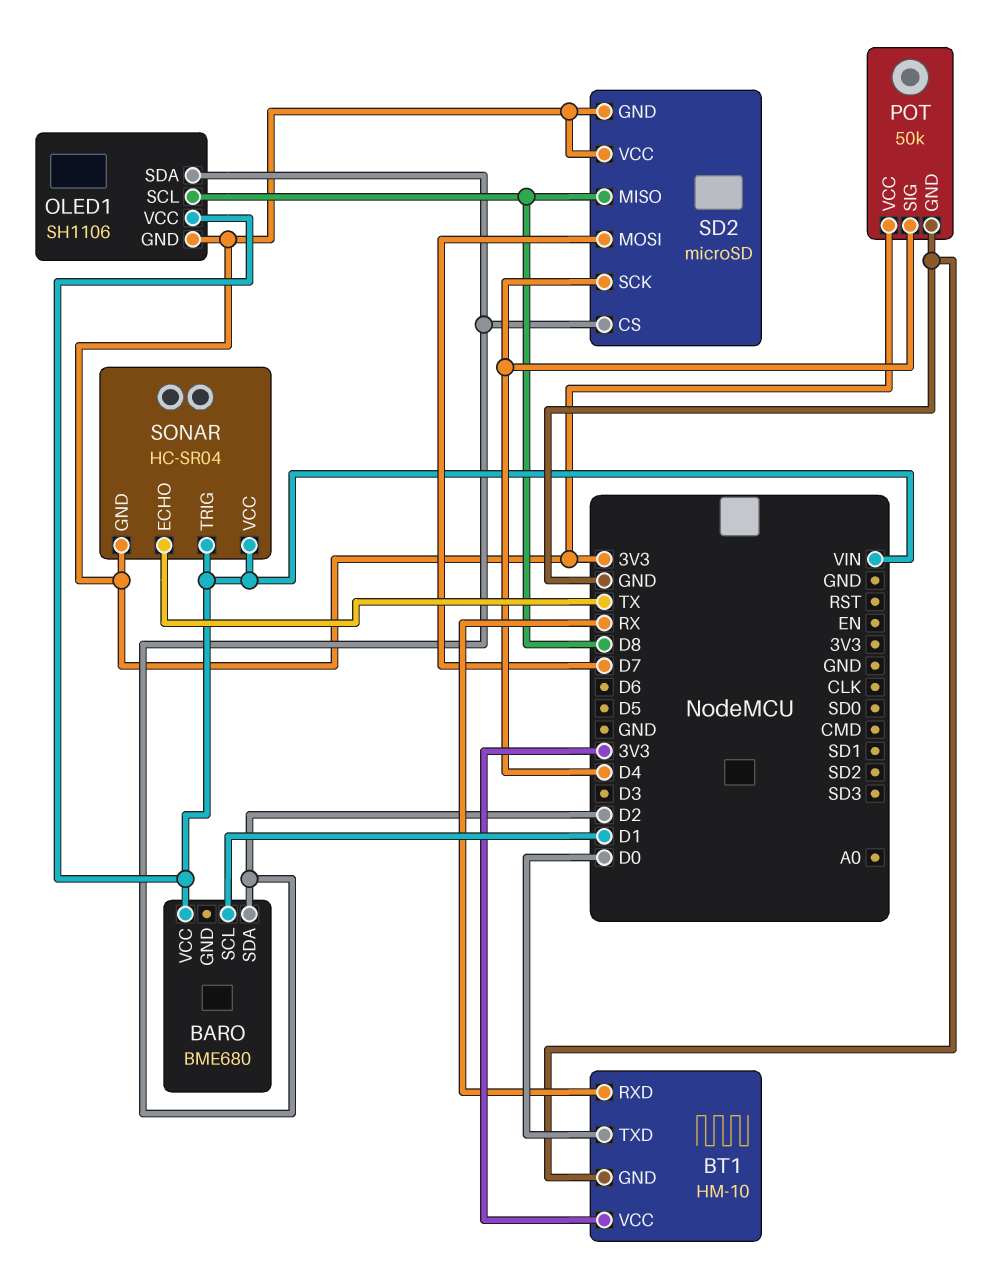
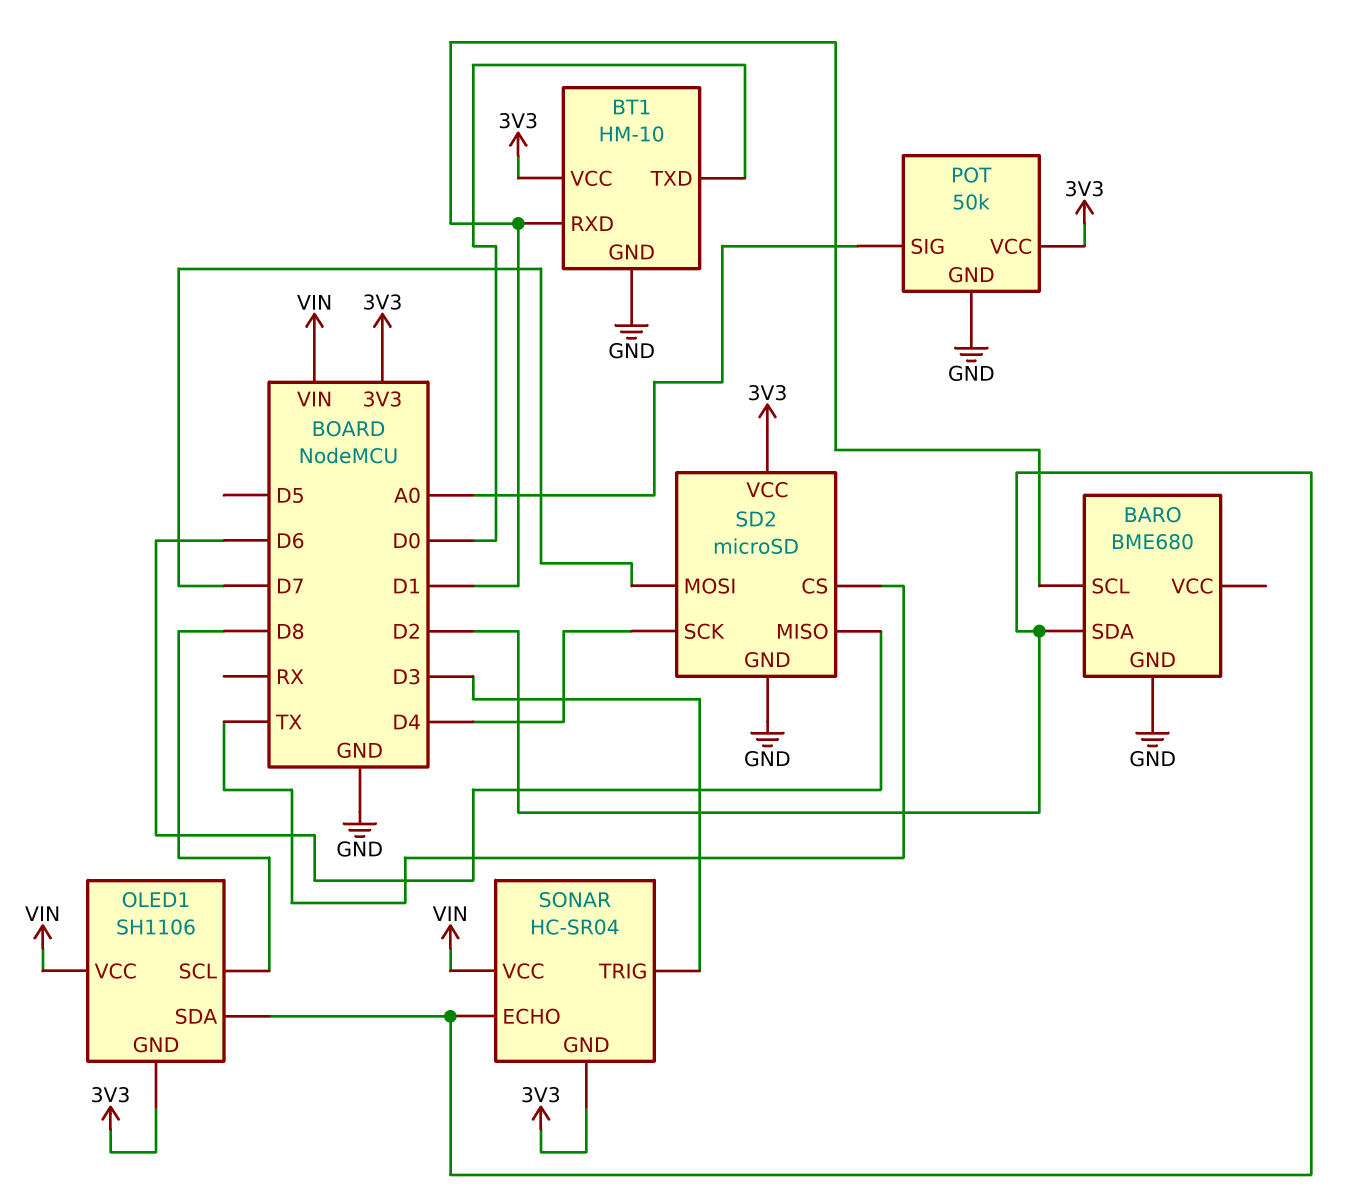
BARO pin GND: none -> GND
BARO pin VCC: VIN -> none
BT1 pin RXD: RX -> D1
POT pin SIG: D4 -> A0
SD2 pin CS: D2 -> TX
SD2 pin GND: 3V3 -> GND
SD2 pin MISO: D8 -> D6
SONAR pin ECHO: TX -> D2
SONAR pin TRIG: VIN -> D3

